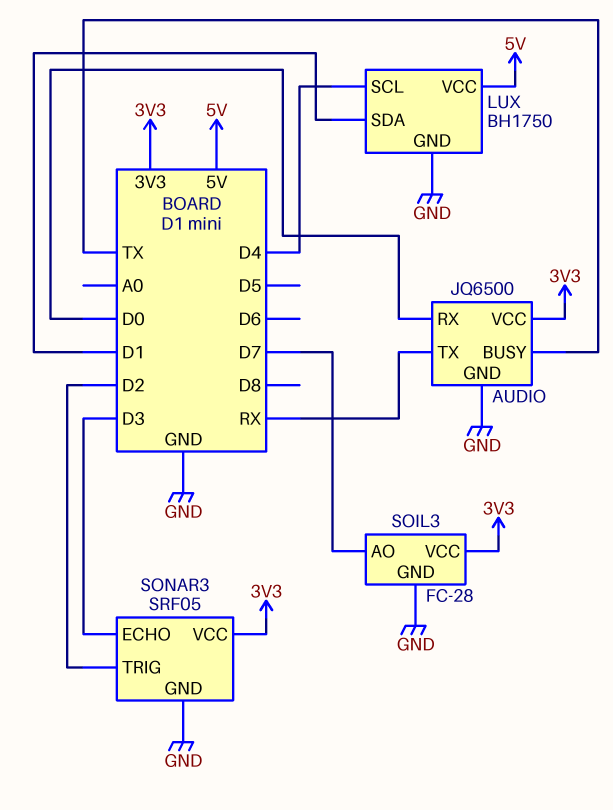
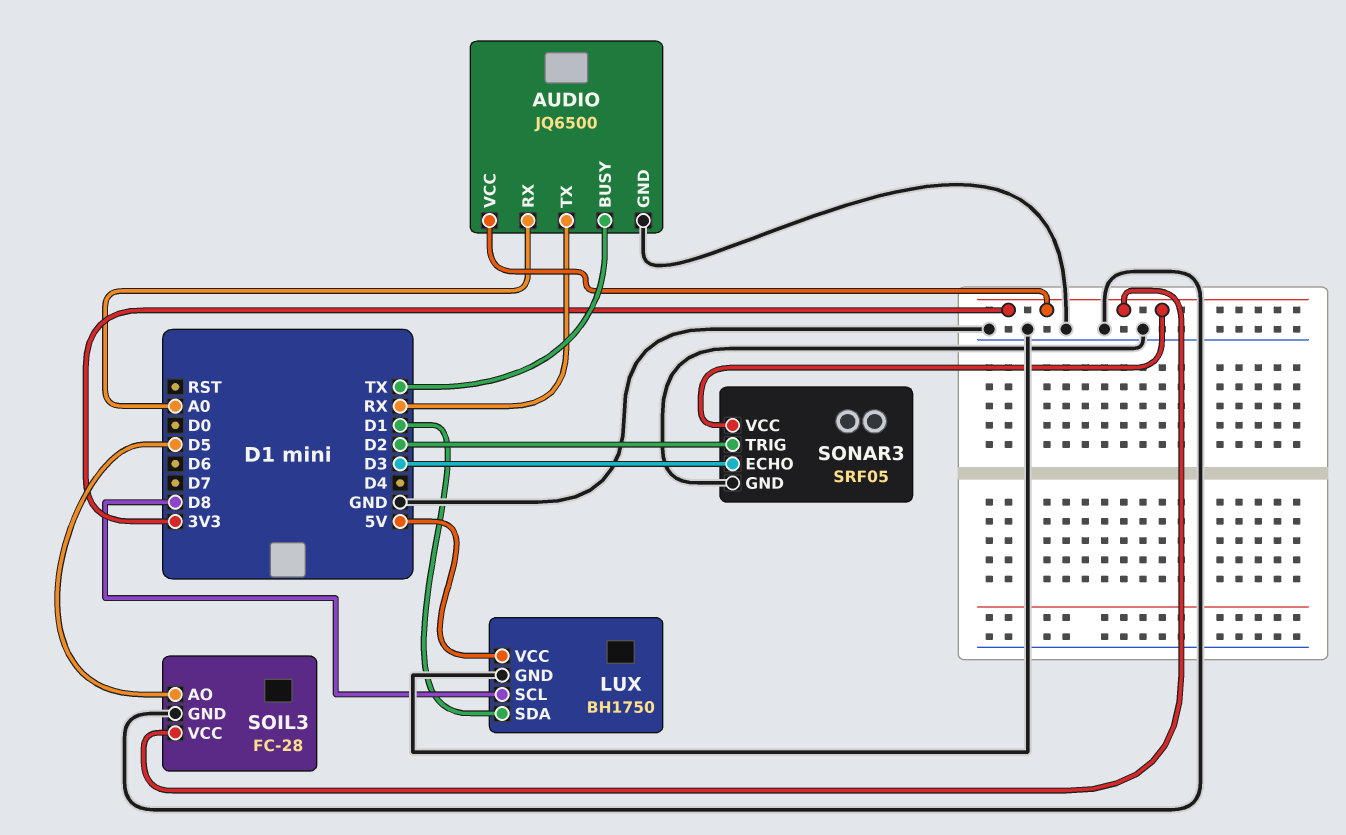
AUDIO pin RX: D0 -> A0
LUX pin SCL: D4 -> D8
SOIL3 pin AO: D7 -> D5

